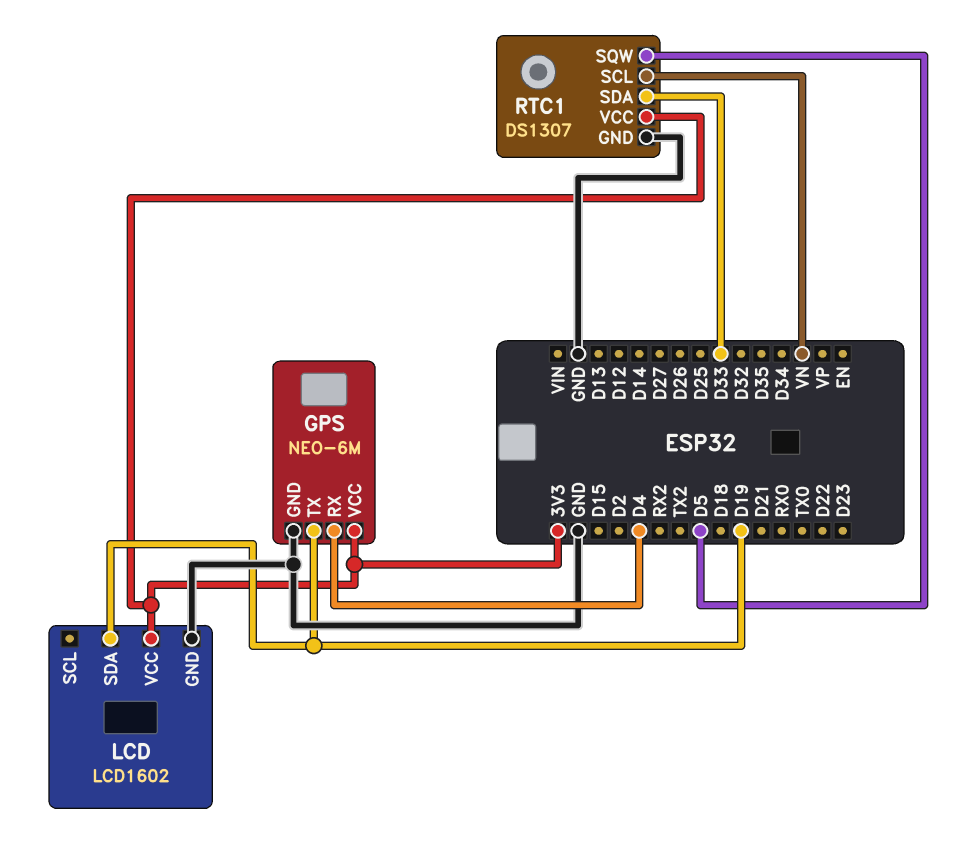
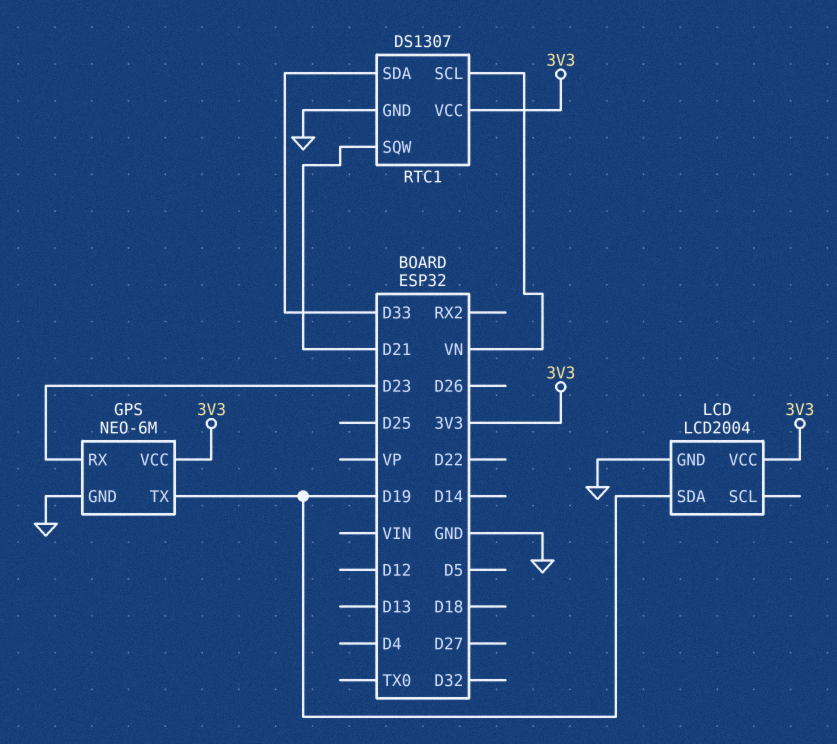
GPS pin RX: D4 -> D23
LCD: LCD1602 -> LCD2004
RTC1 pin SQW: D5 -> D21

